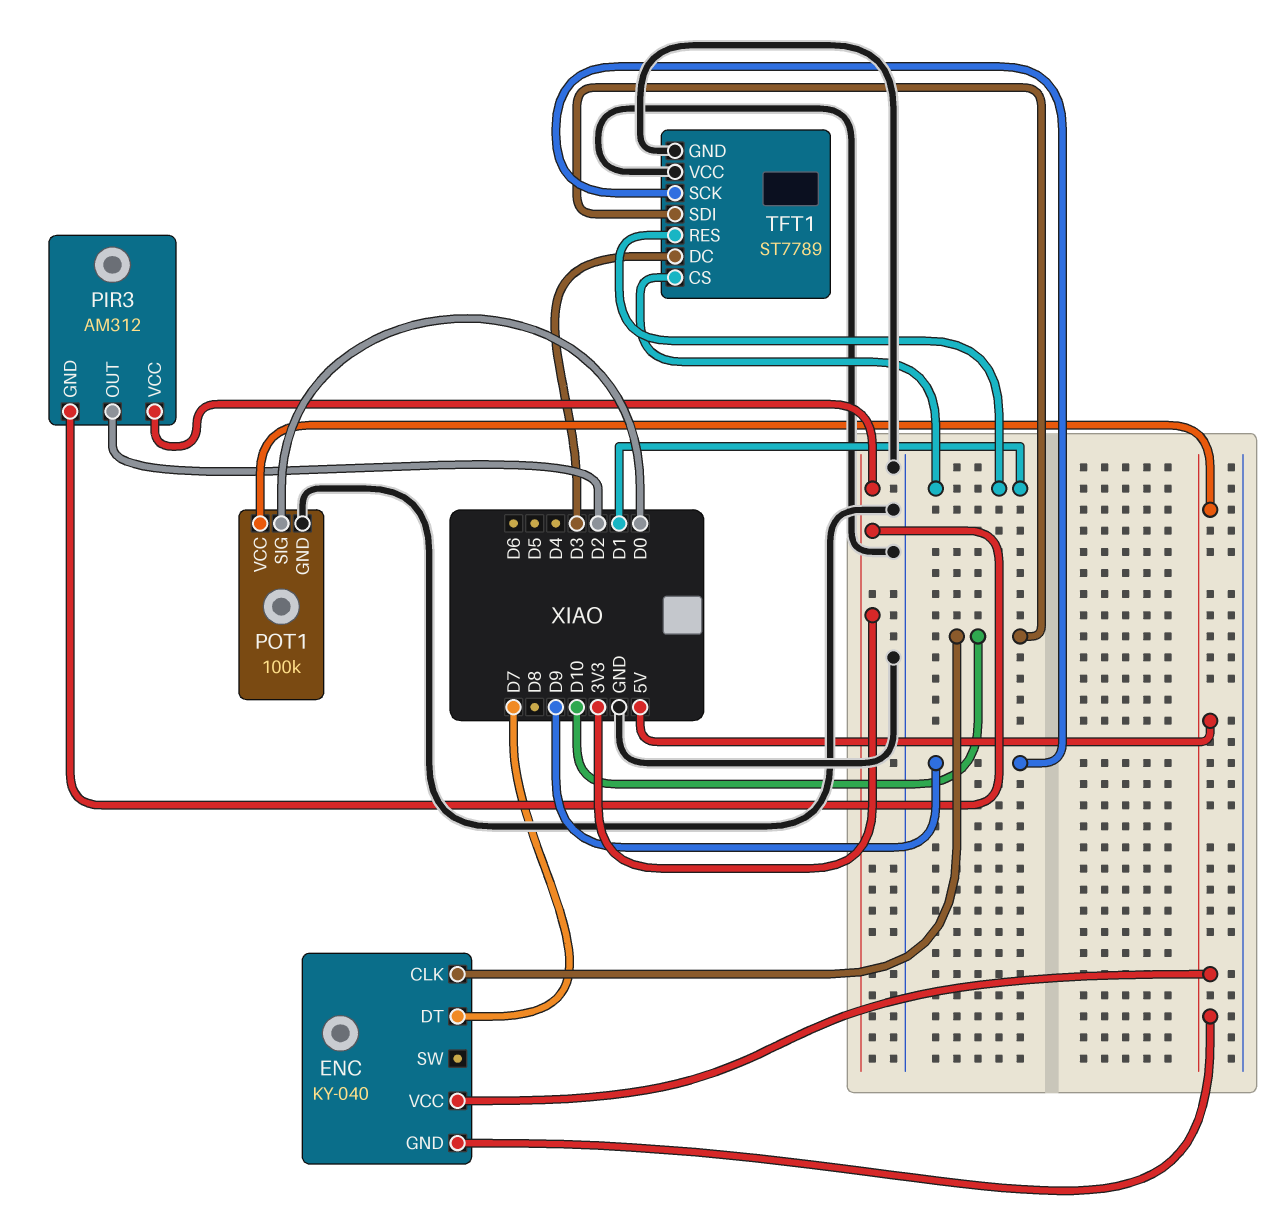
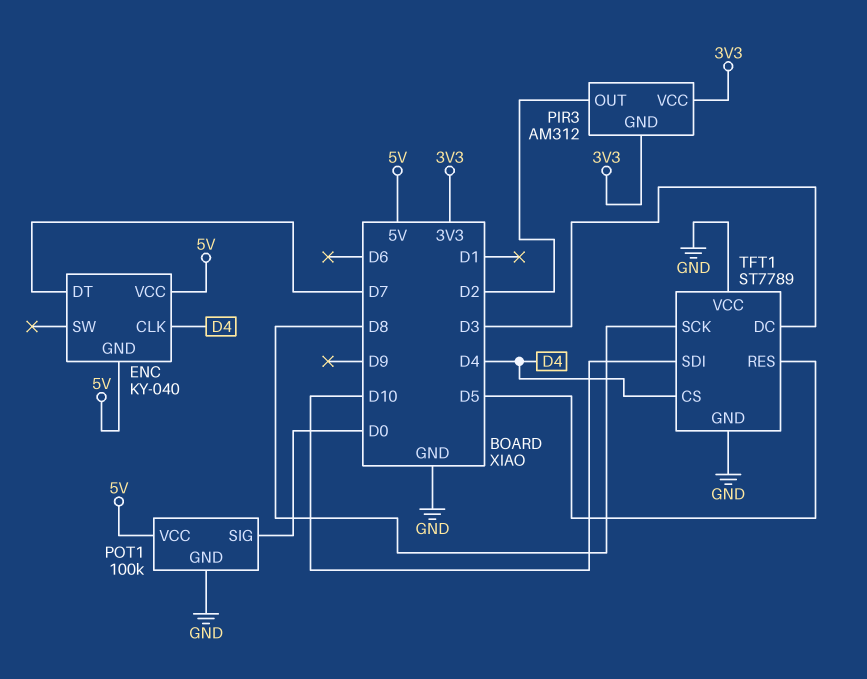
ENC pin CLK: D10 -> D4
TFT1 pin CS: D1 -> D4
TFT1 pin RES: D1 -> D5
TFT1 pin SCK: D9 -> D8

